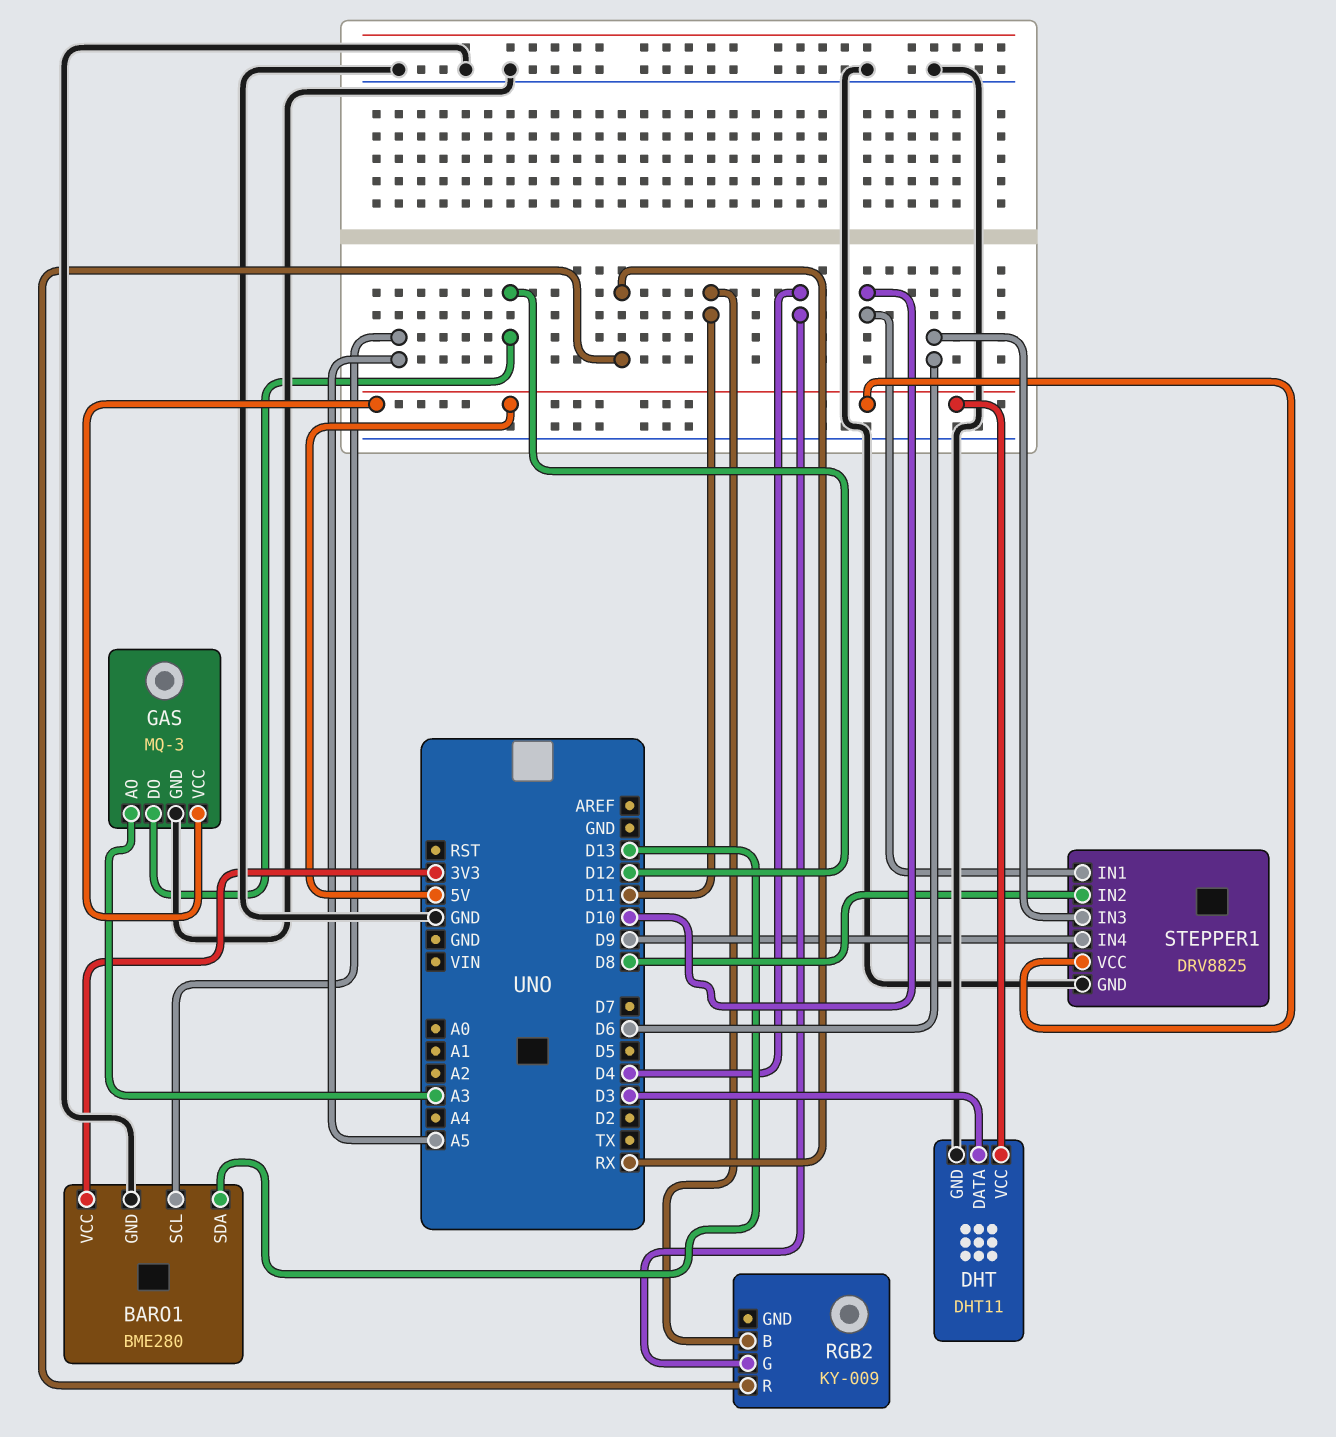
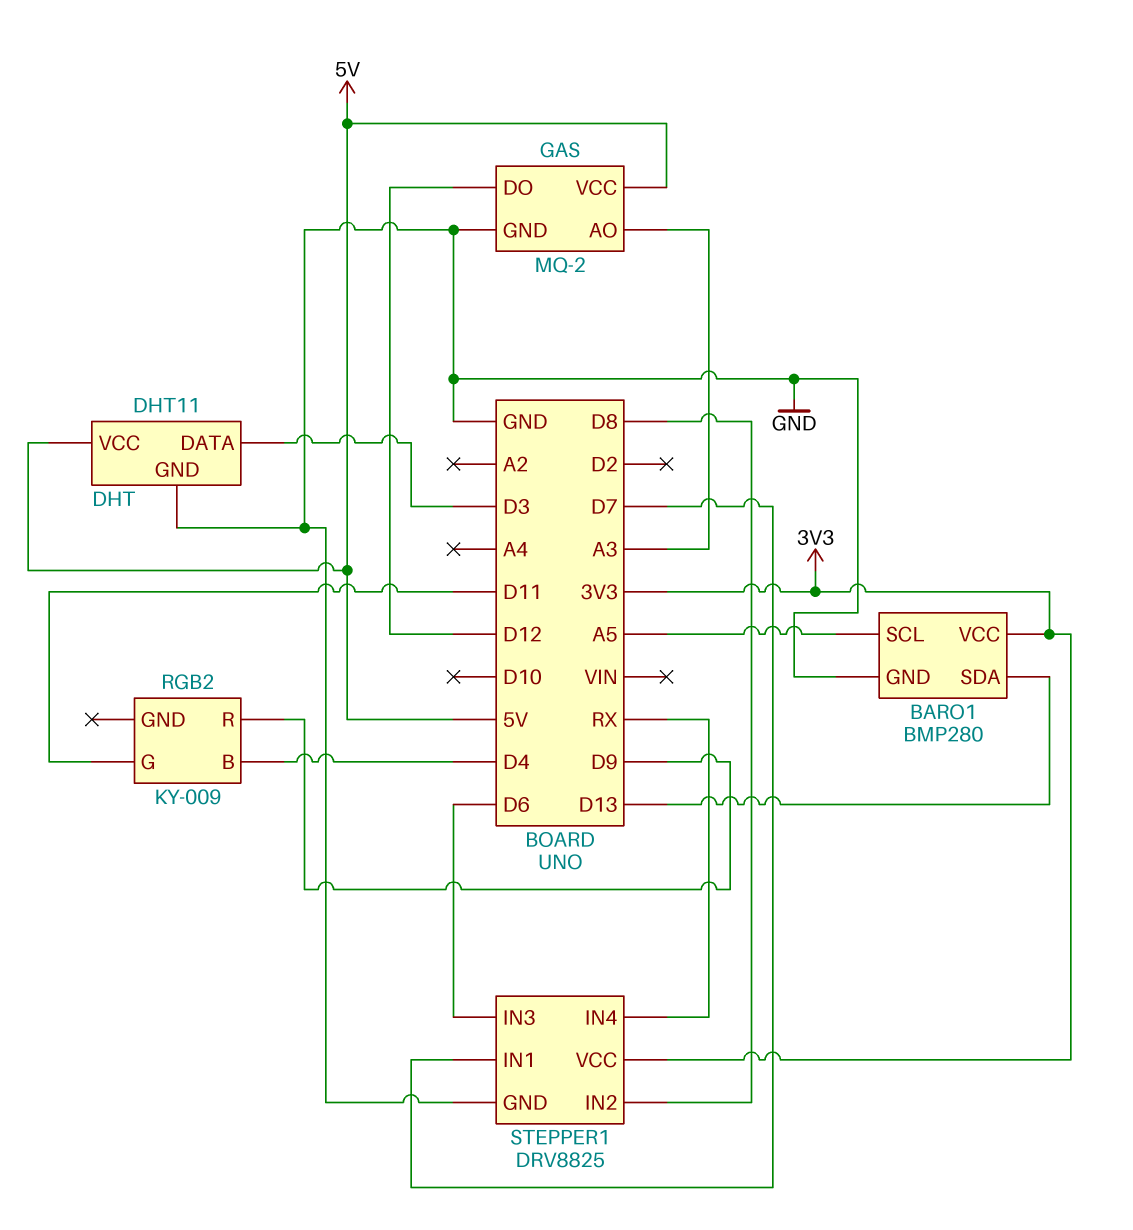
BARO1: BME280 -> BMP280
GAS: MQ-3 -> MQ-2
RGB2 pin B: D11 -> D4
RGB2 pin G: D4 -> D11
RGB2 pin R: RX -> D9
STEPPER1 pin IN1: D10 -> D7
STEPPER1 pin IN4: D9 -> RX
STEPPER1 pin VCC: 5V -> 3V3

